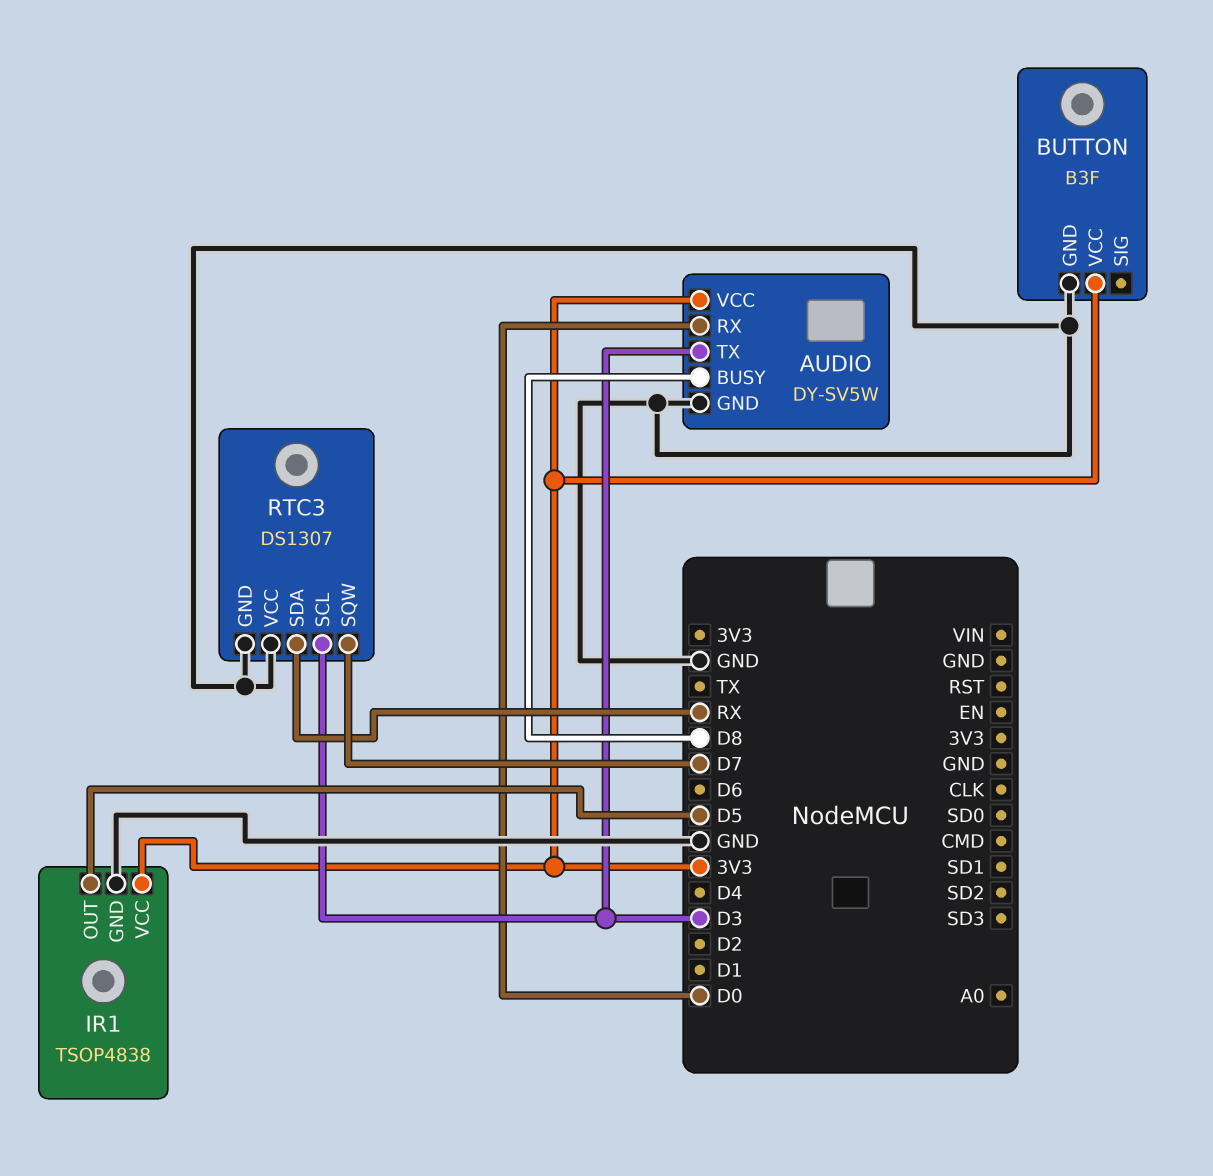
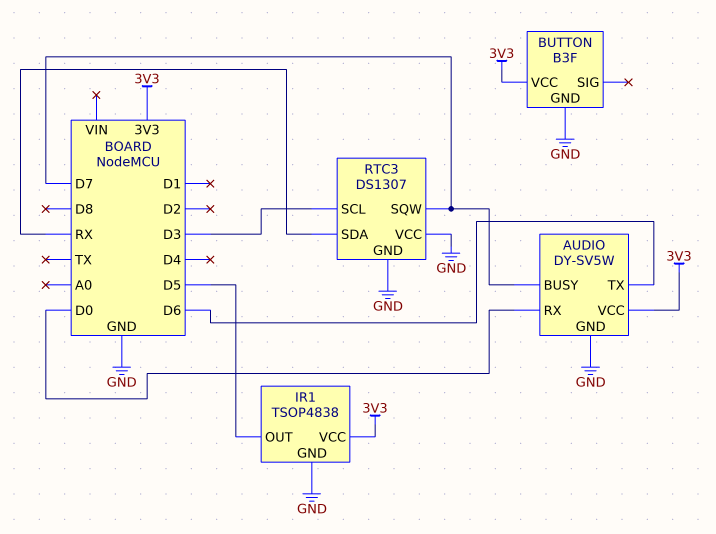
AUDIO pin BUSY: D8 -> D7
AUDIO pin TX: D3 -> D6

